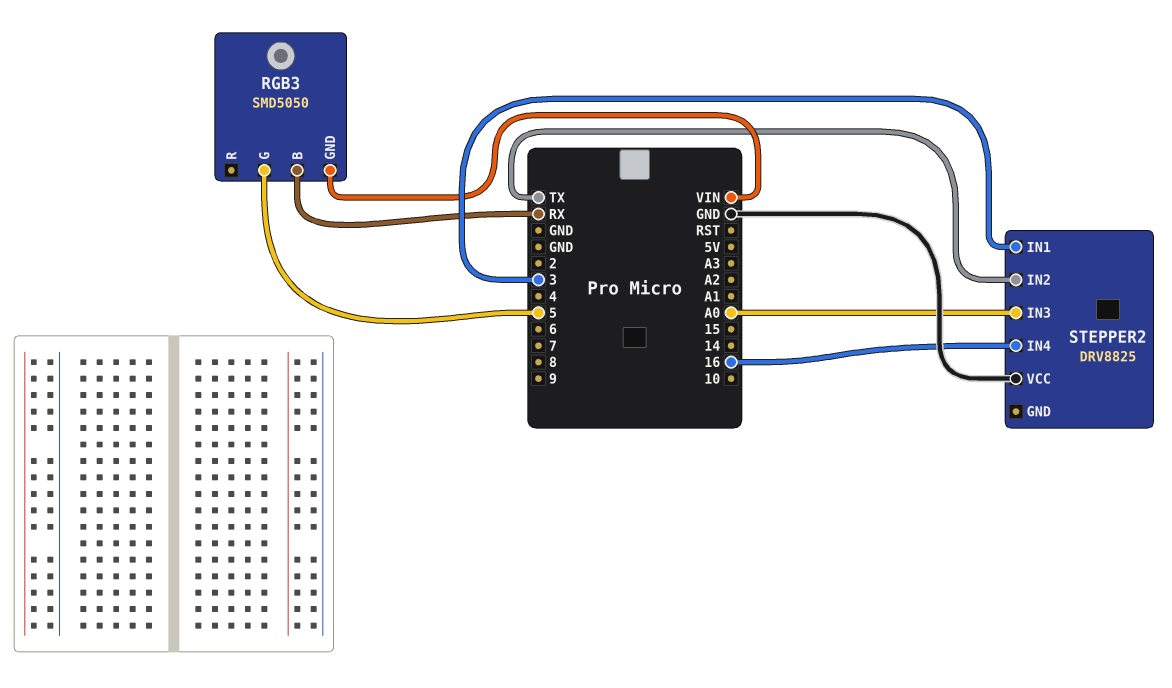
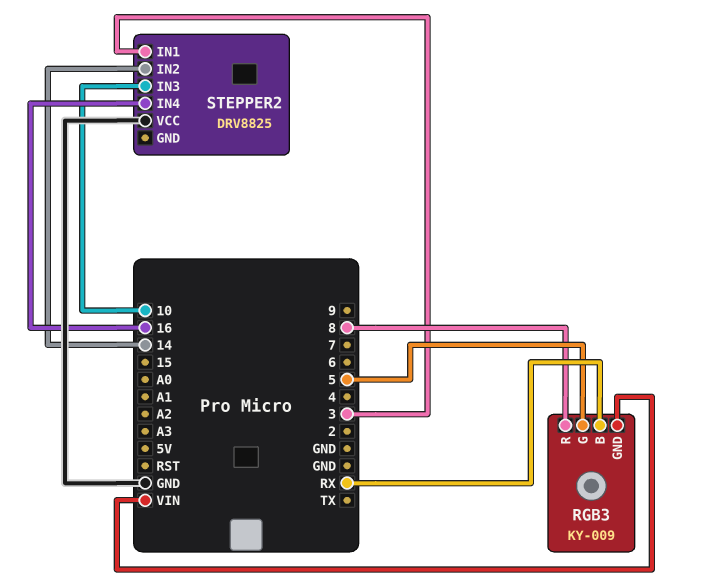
RGB3: SMD5050 -> KY-009
RGB3 pin R: none -> 8
STEPPER2 pin IN2: TX -> 14
STEPPER2 pin IN3: A0 -> 10

